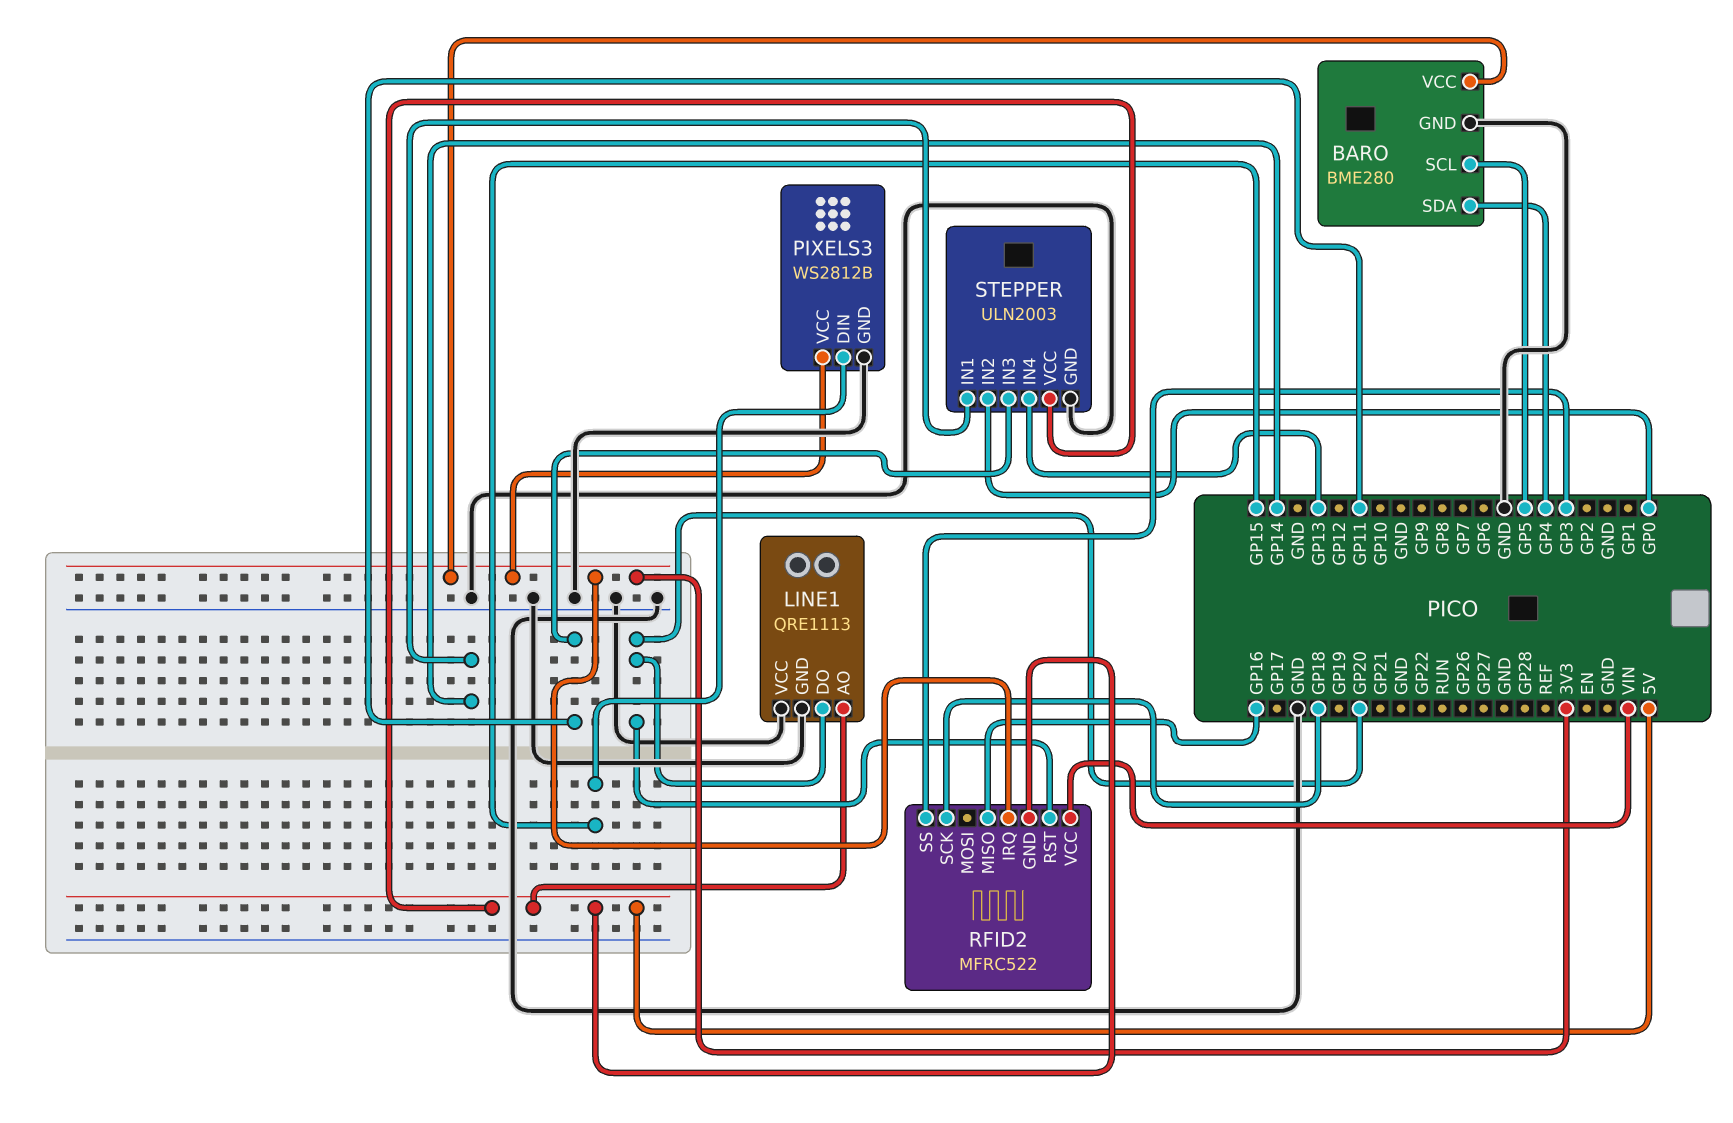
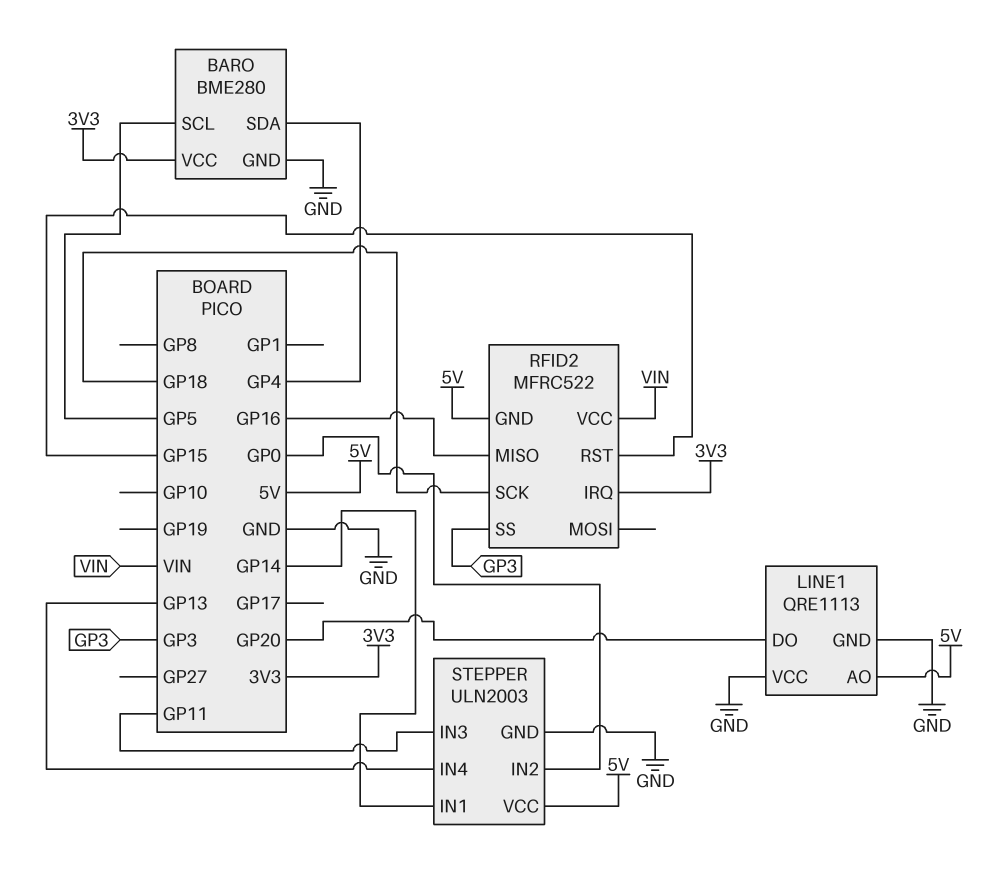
PIXELS3: WS2812B -> none
PIXELS3 pin DIN: GP15 -> none
PIXELS3 pin GND: GND -> none
PIXELS3 pin VCC: 3V3 -> none
RFID2 pin RST: GP20 -> GP15

